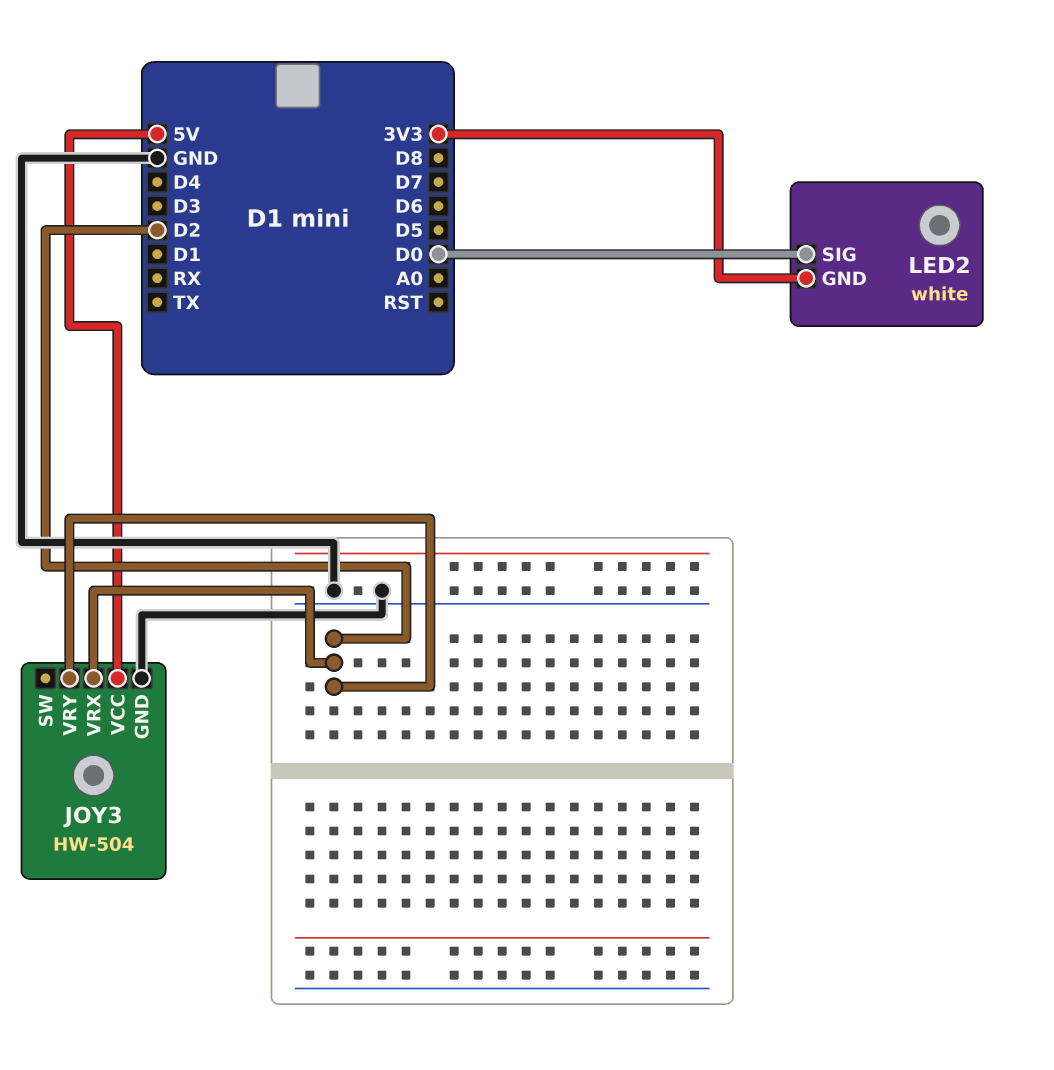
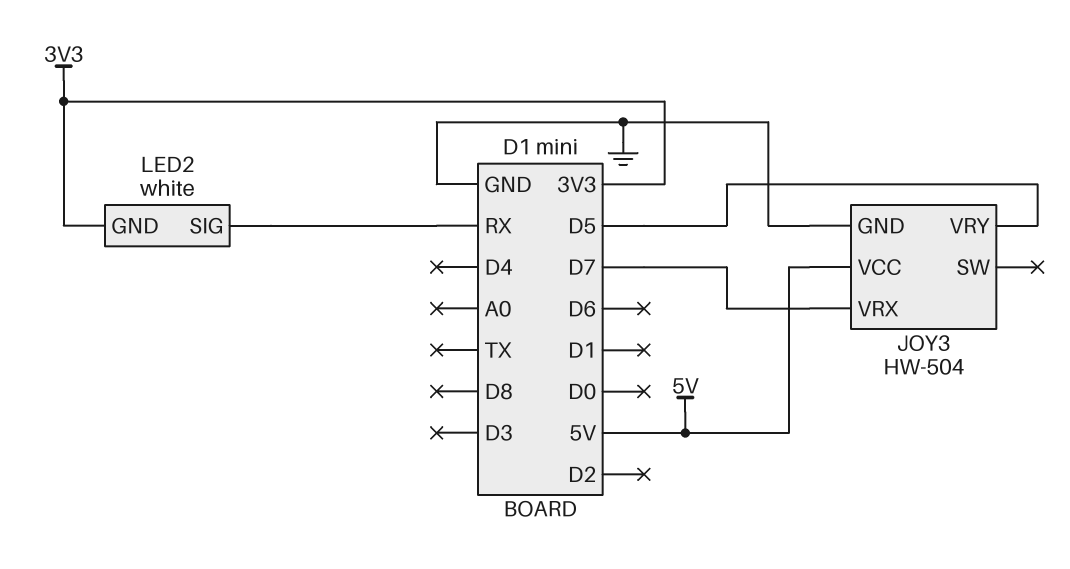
JOY3 pin VRX: D2 -> D7
JOY3 pin VRY: D2 -> D5
LED2 pin SIG: D0 -> RX

